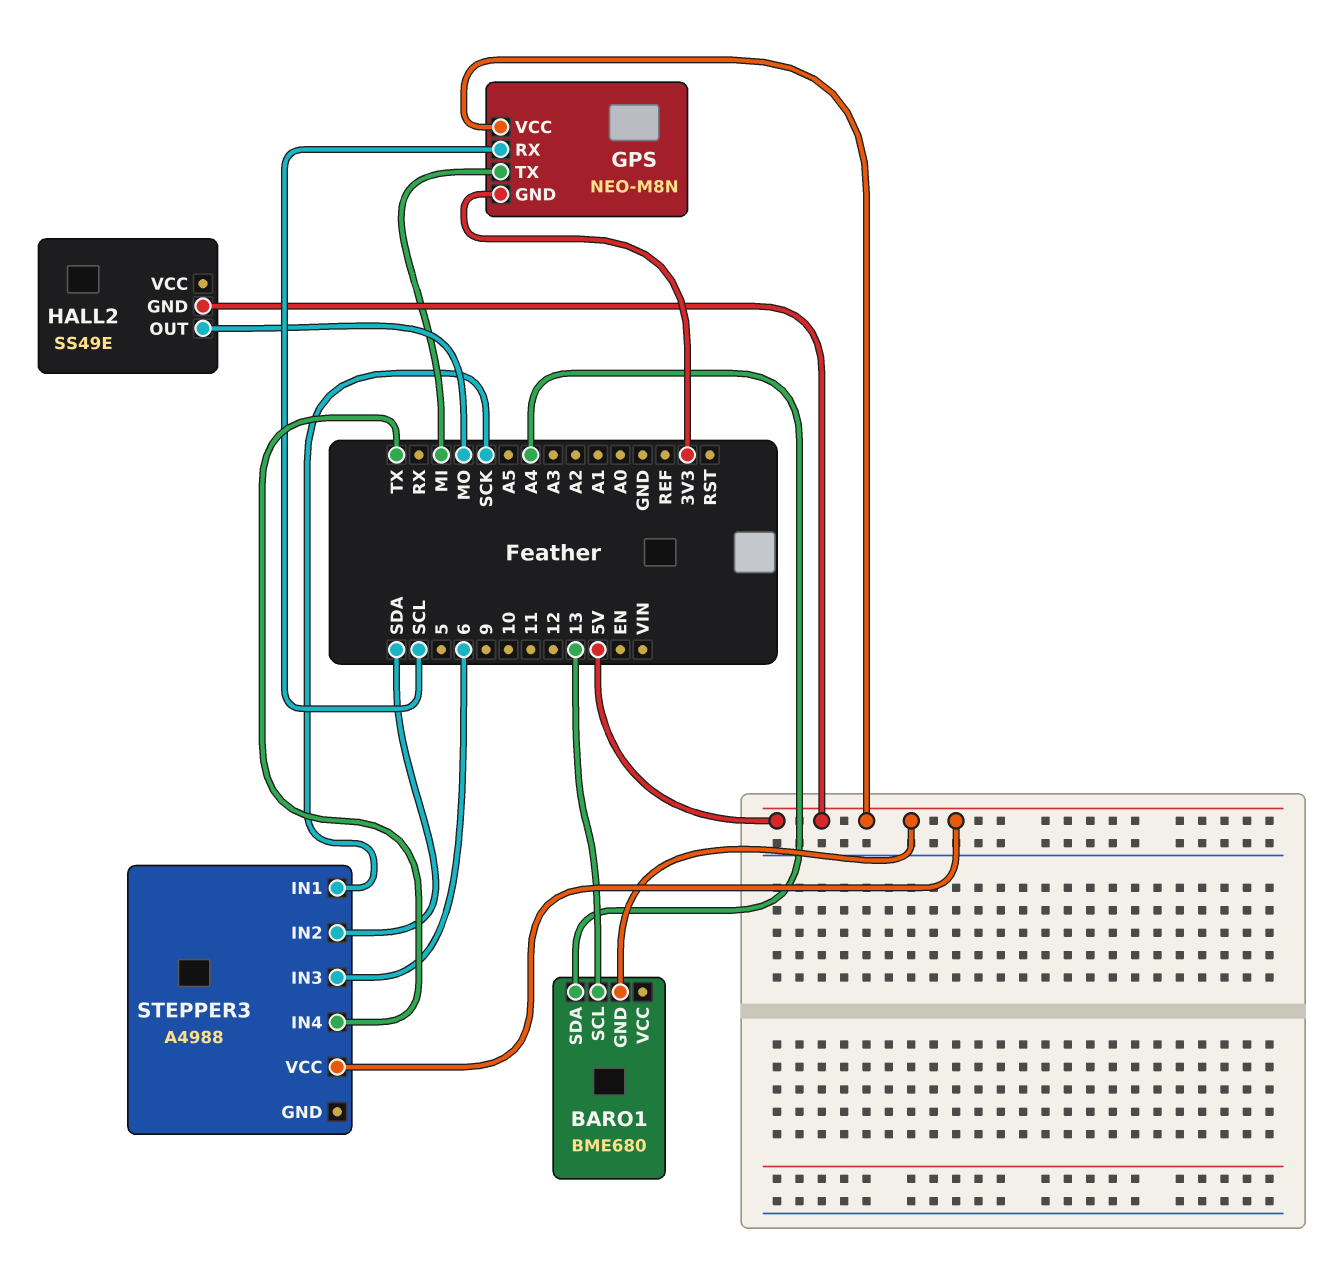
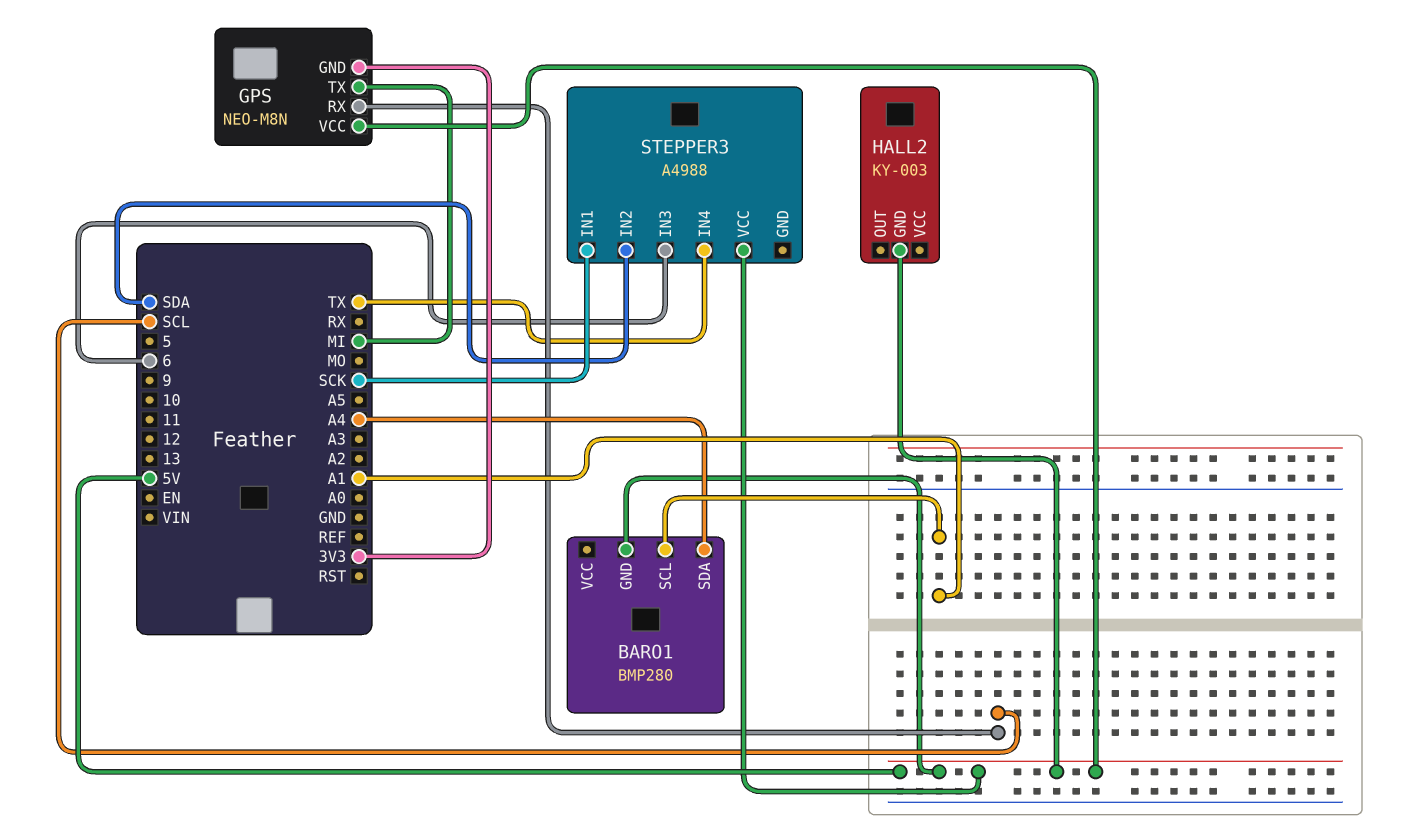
BARO1: BME680 -> BMP280
BARO1 pin SCL: 13 -> A1
HALL2: SS49E -> KY-003
HALL2 pin OUT: MO -> none

